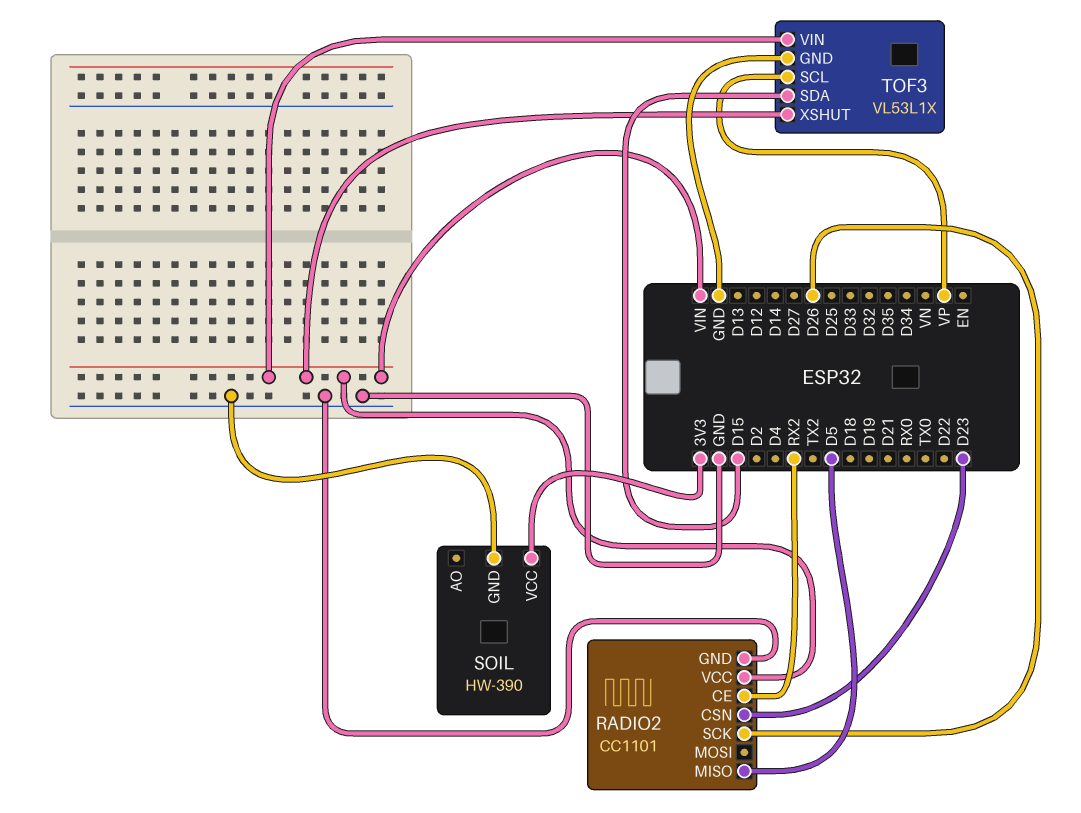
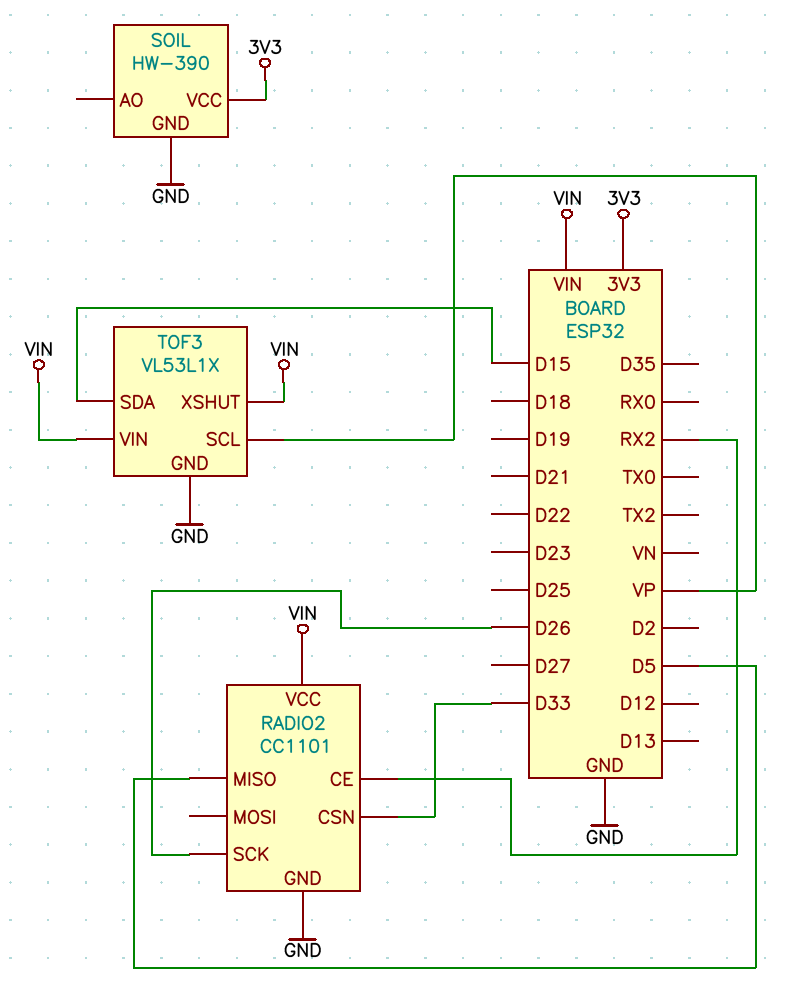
RADIO2 pin CSN: D23 -> D33

